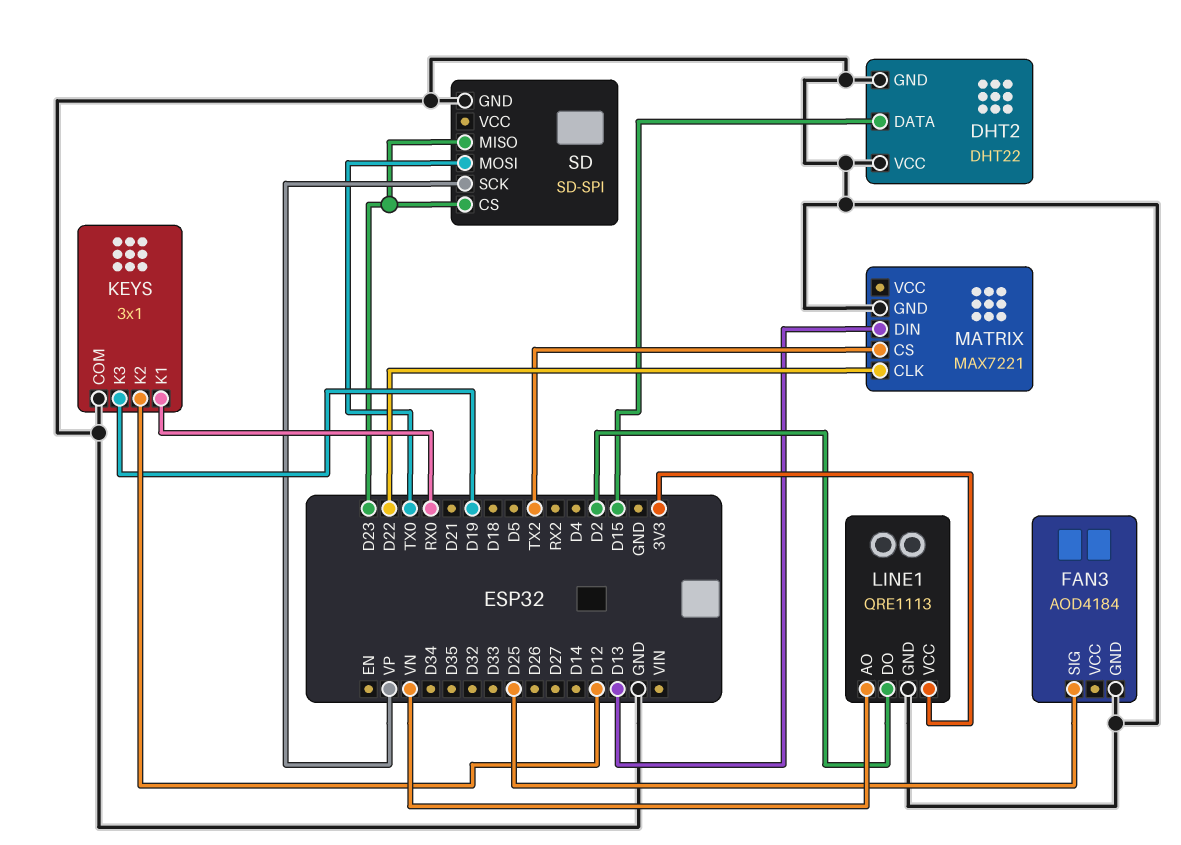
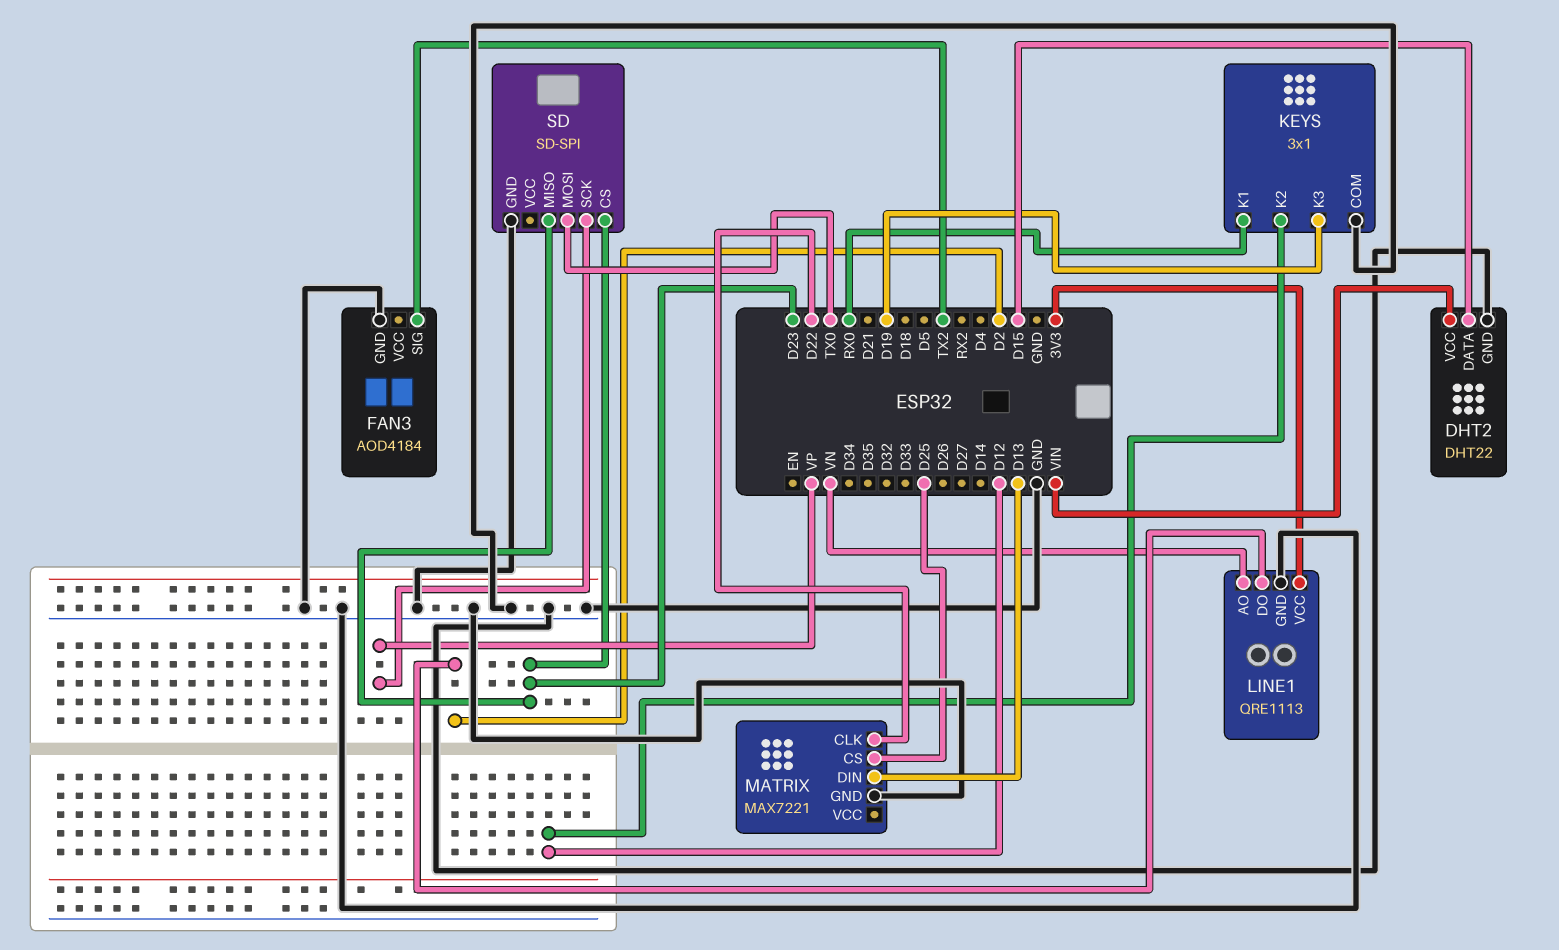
DHT2 pin VCC: GND -> VIN
FAN3 pin SIG: D25 -> TX2
MATRIX pin CS: TX2 -> D25

